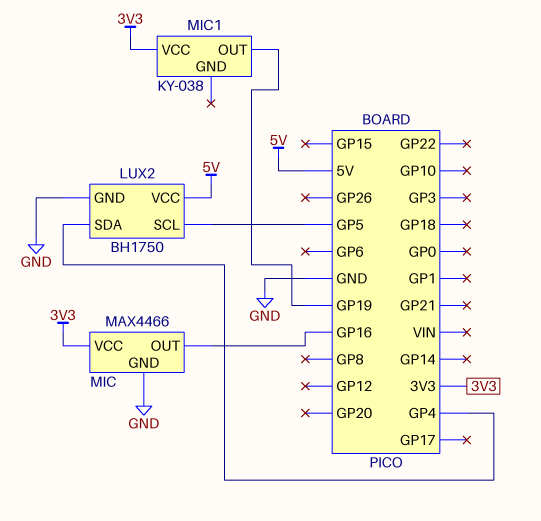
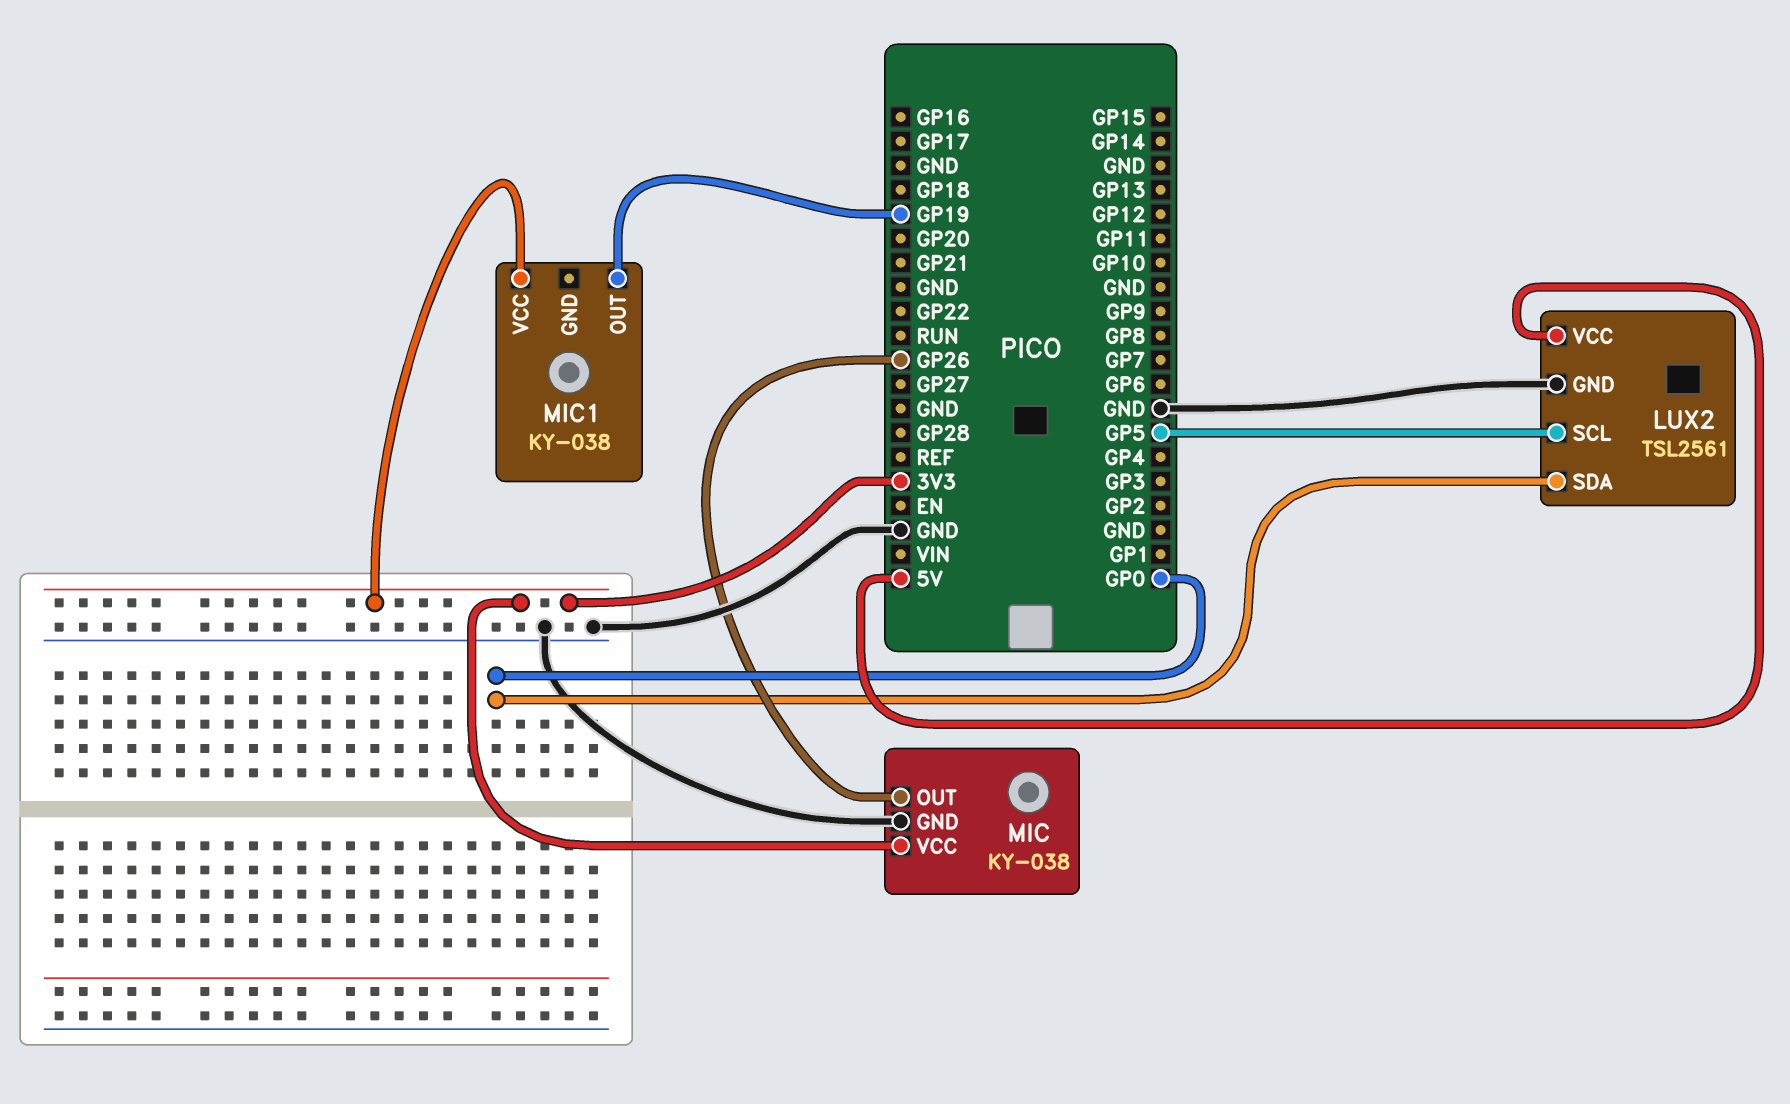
LUX2: BH1750 -> TSL2561
LUX2 pin SDA: GP4 -> GP0
MIC: MAX4466 -> KY-038
MIC pin OUT: GP16 -> GP26

